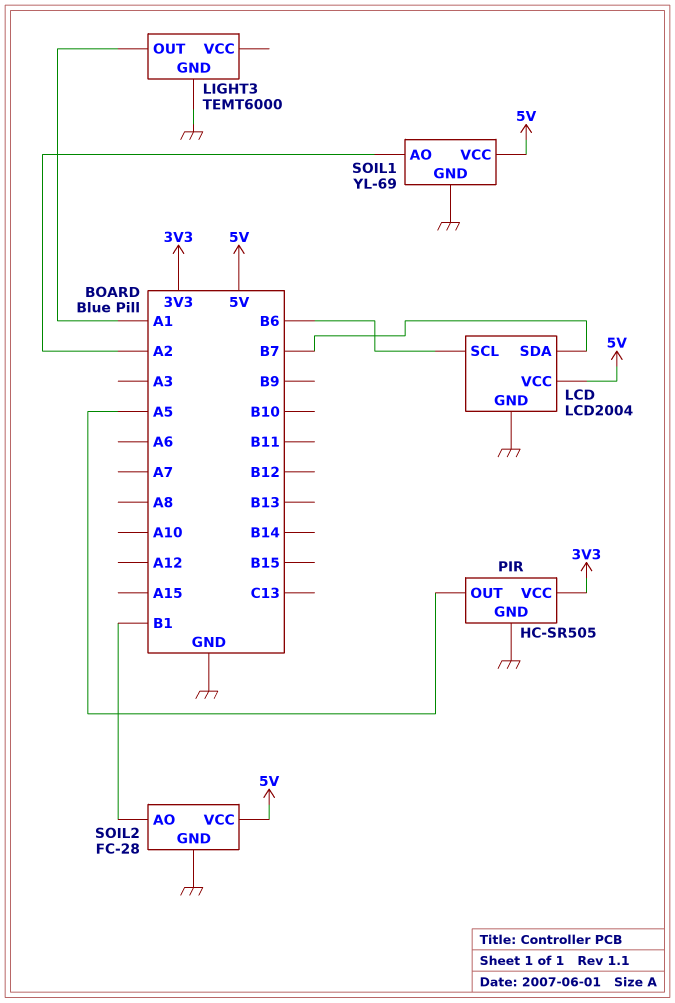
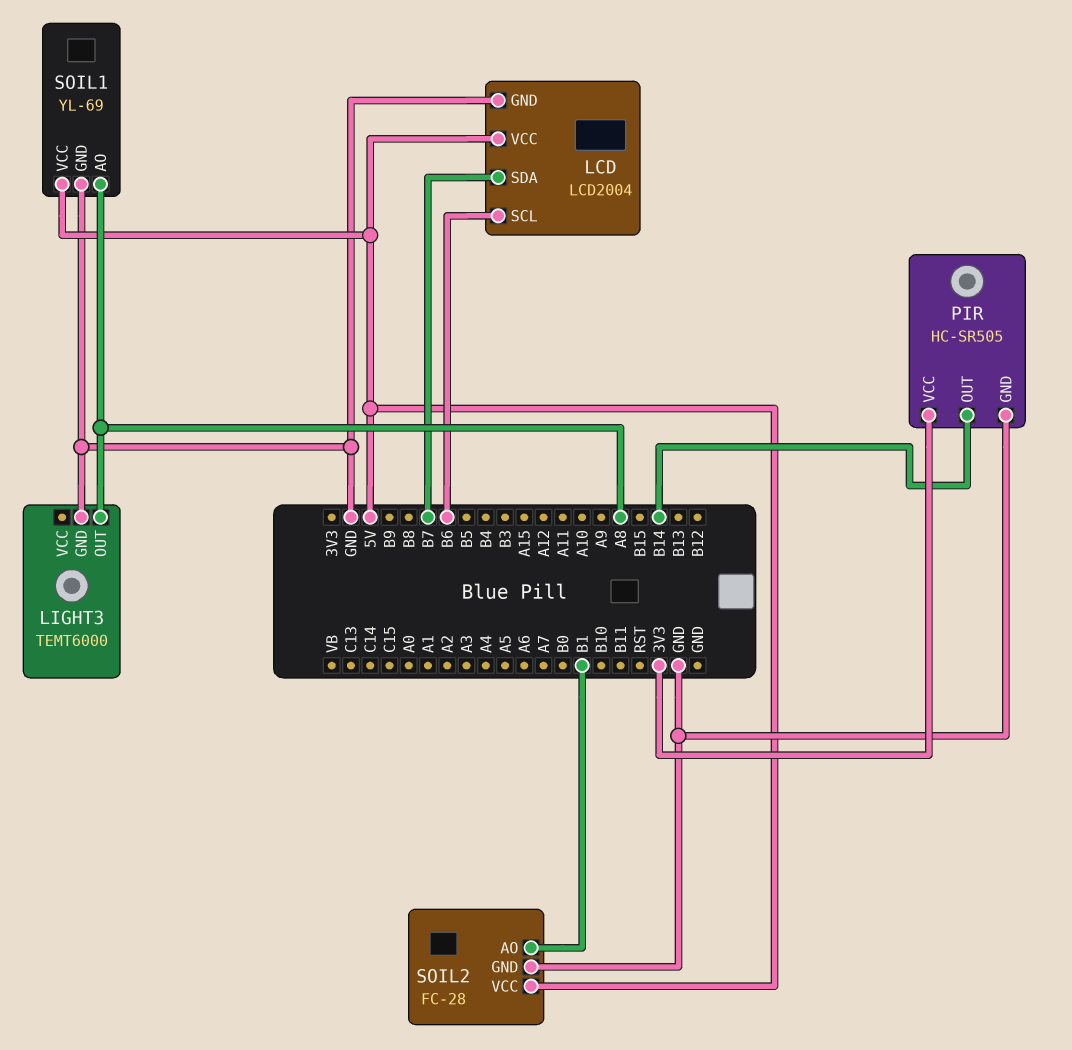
LIGHT3 pin OUT: A1 -> A8
PIR pin OUT: A5 -> B14
SOIL1 pin AO: A2 -> A8

